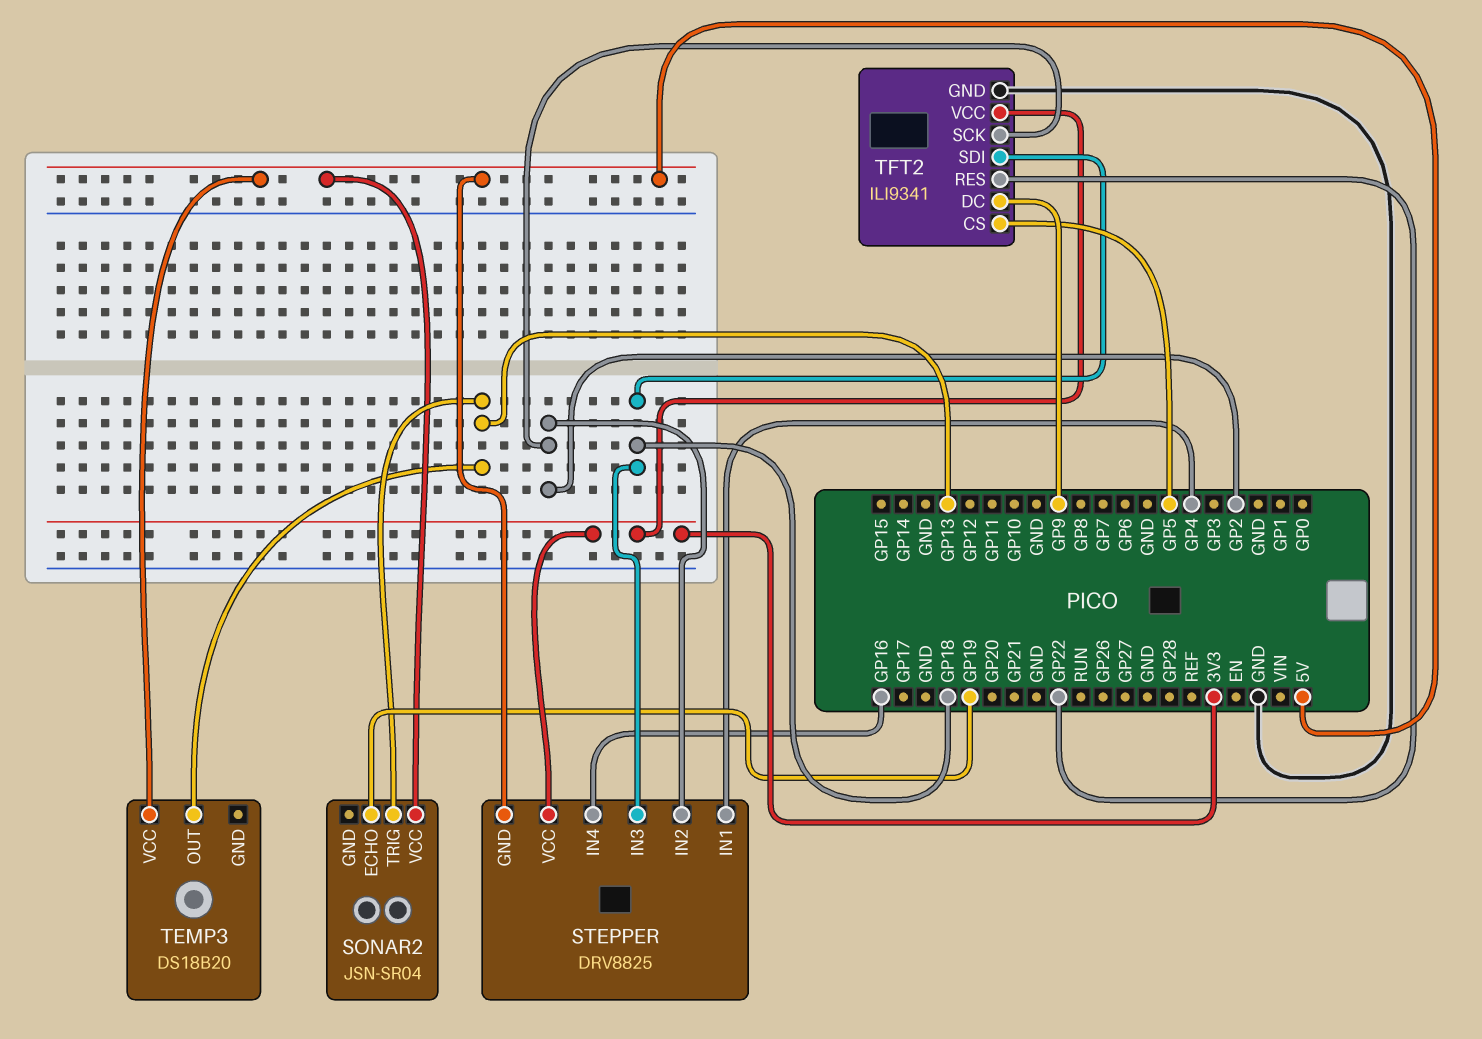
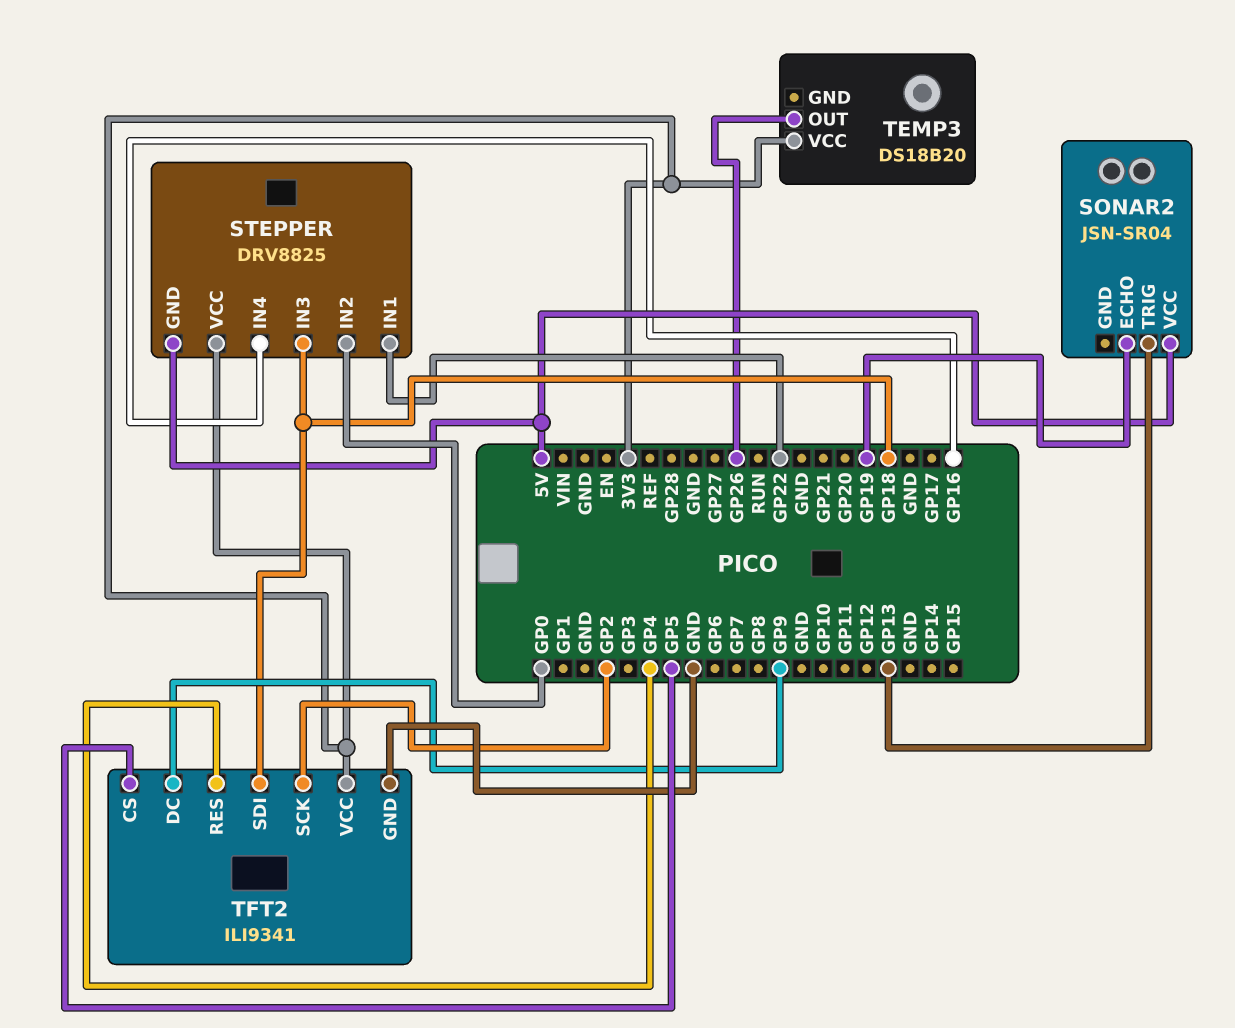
STEPPER pin IN1: GP4 -> GP22
STEPPER pin IN2: GP2 -> GP0
TEMP3 pin OUT: GP13 -> GP26
TEMP3 pin VCC: 5V -> 3V3
TFT2 pin RES: GP22 -> GP4

